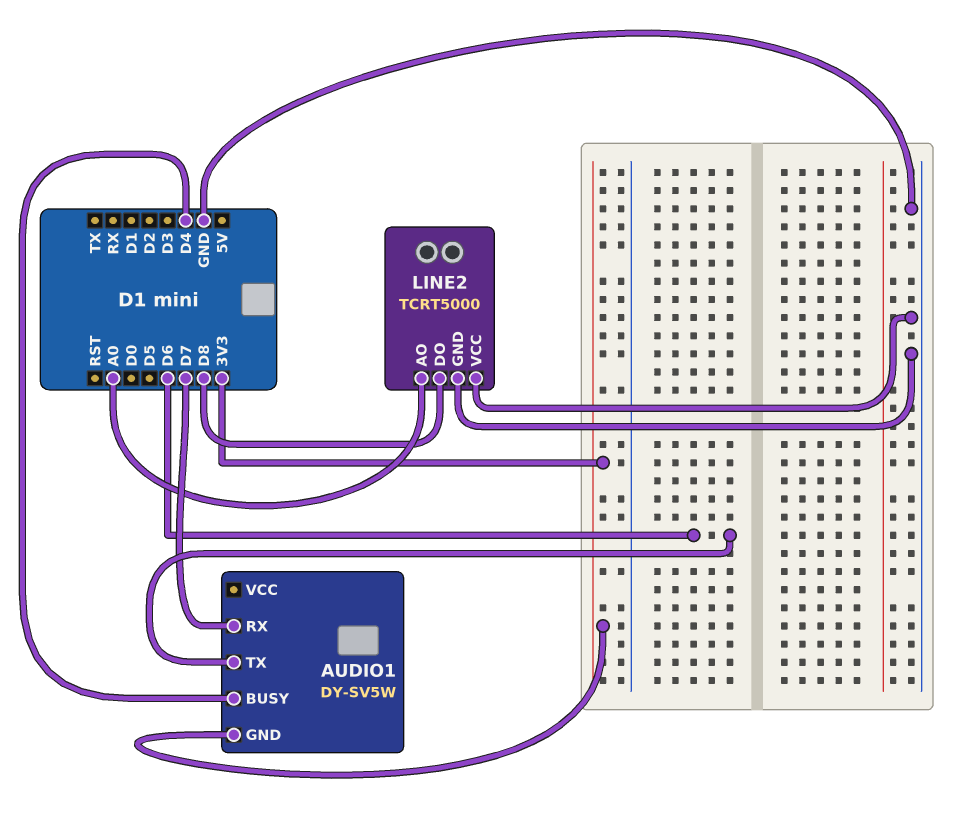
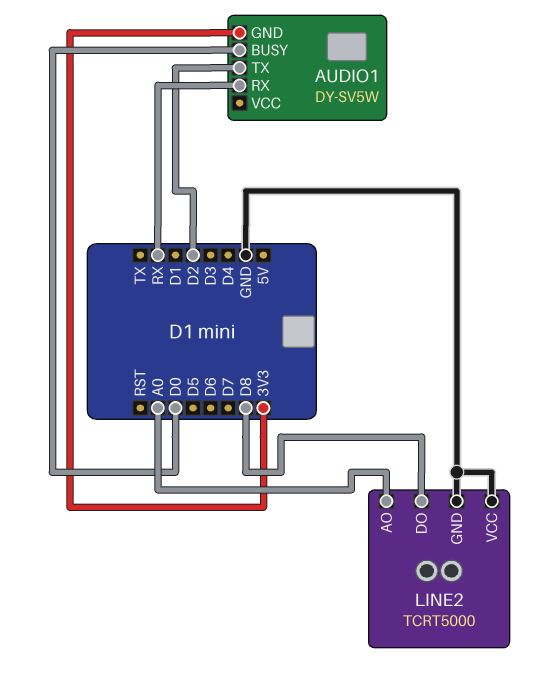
AUDIO1 pin BUSY: D4 -> D0
AUDIO1 pin RX: D7 -> RX
AUDIO1 pin TX: D6 -> D2

